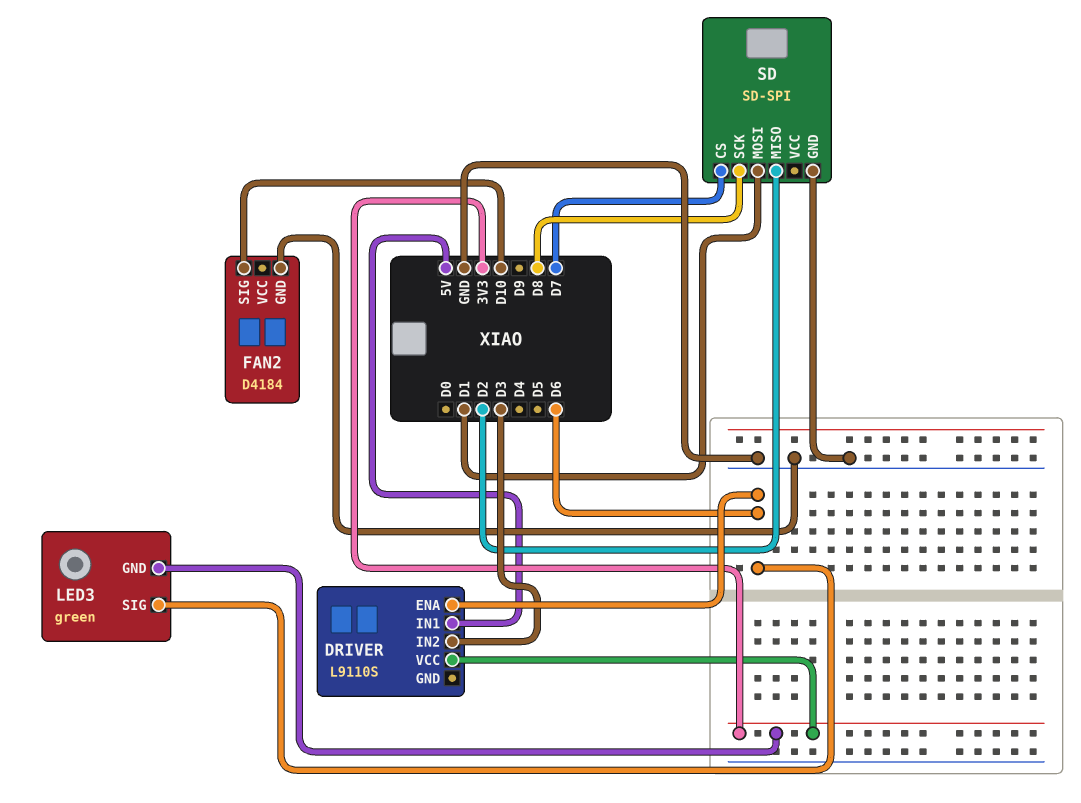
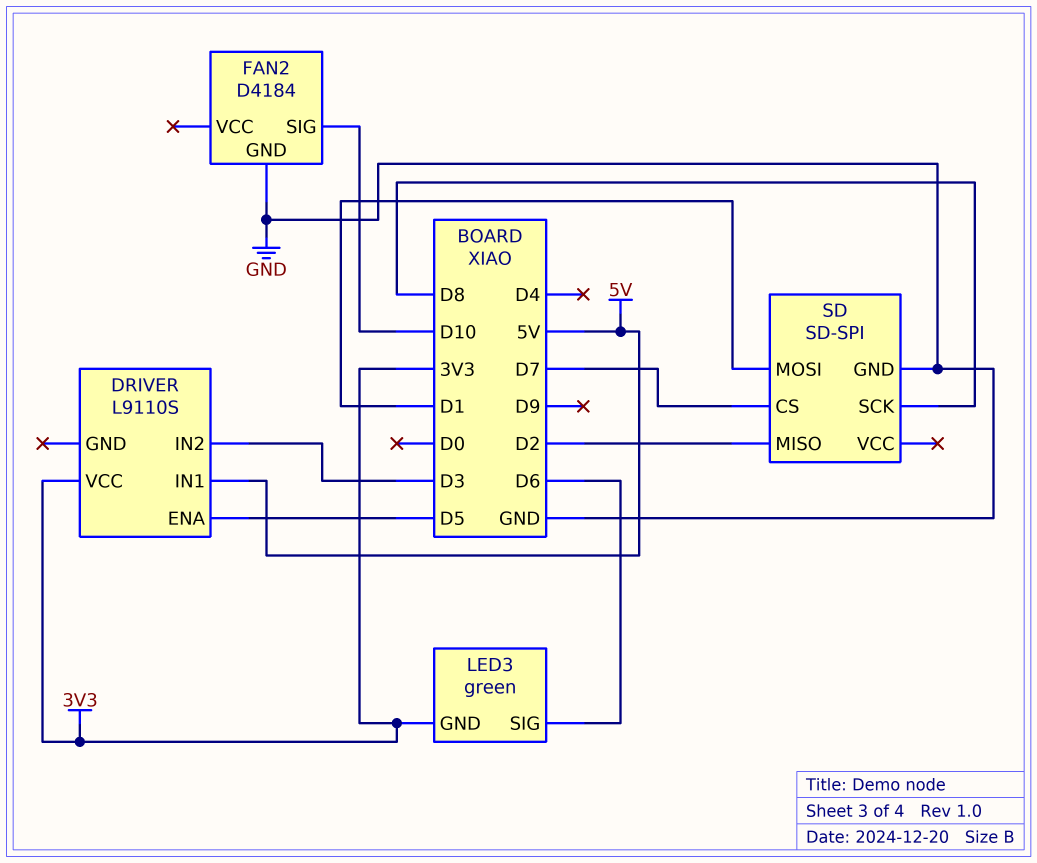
DRIVER pin ENA: D6 -> D5

